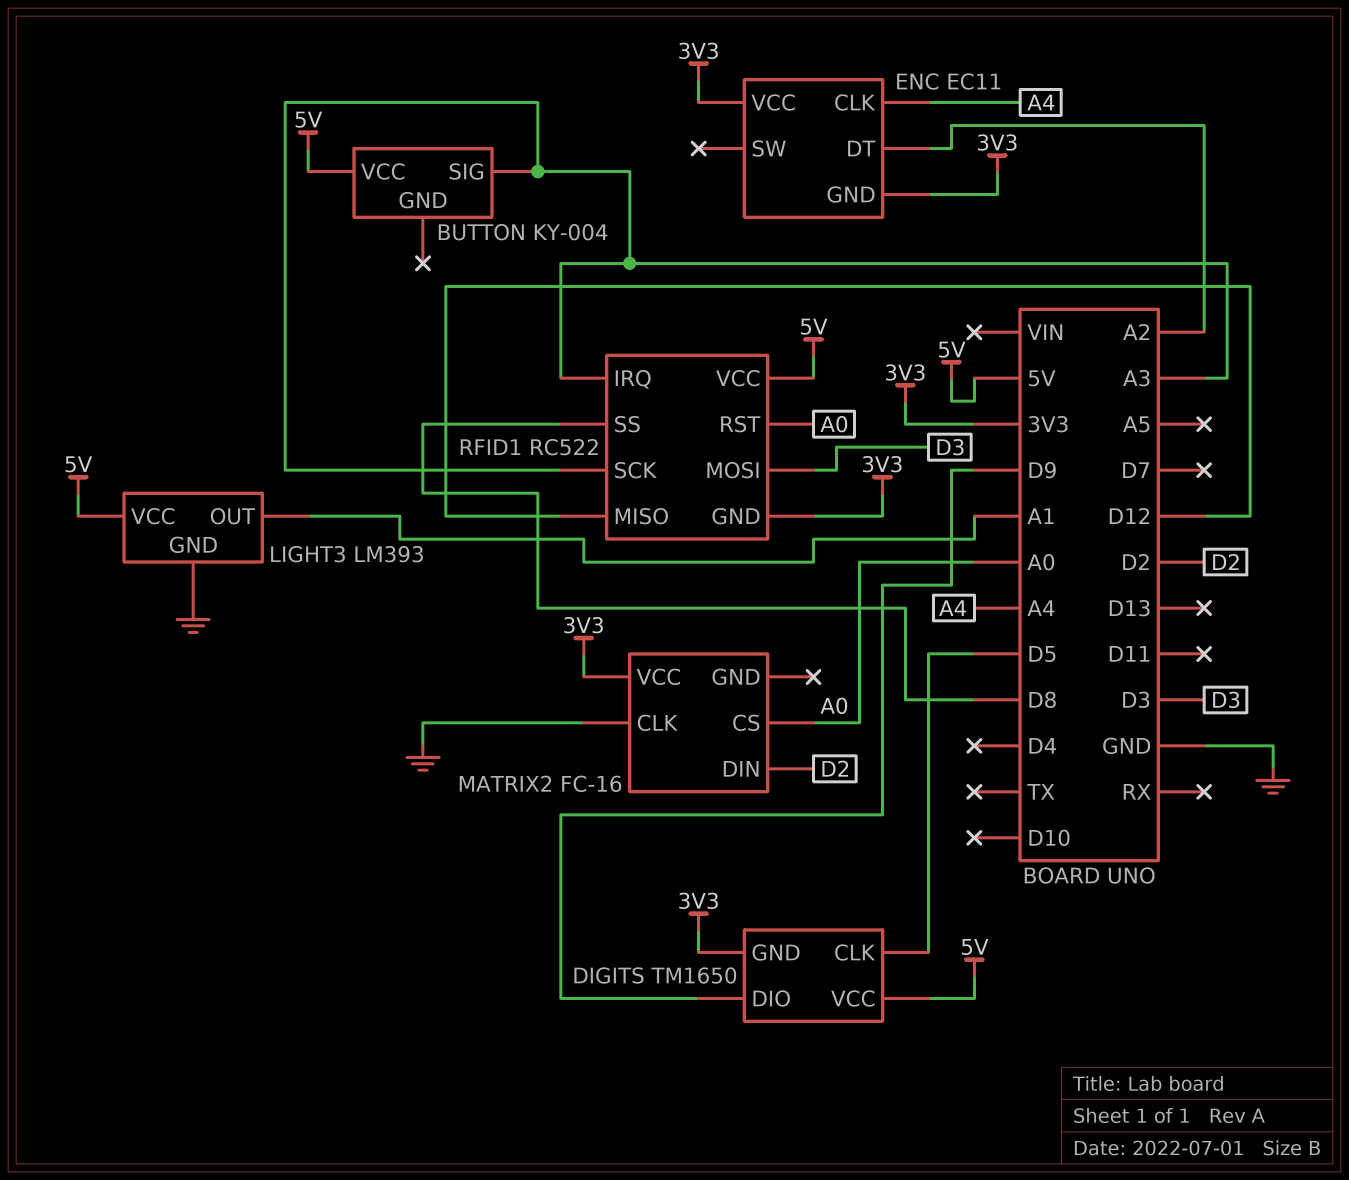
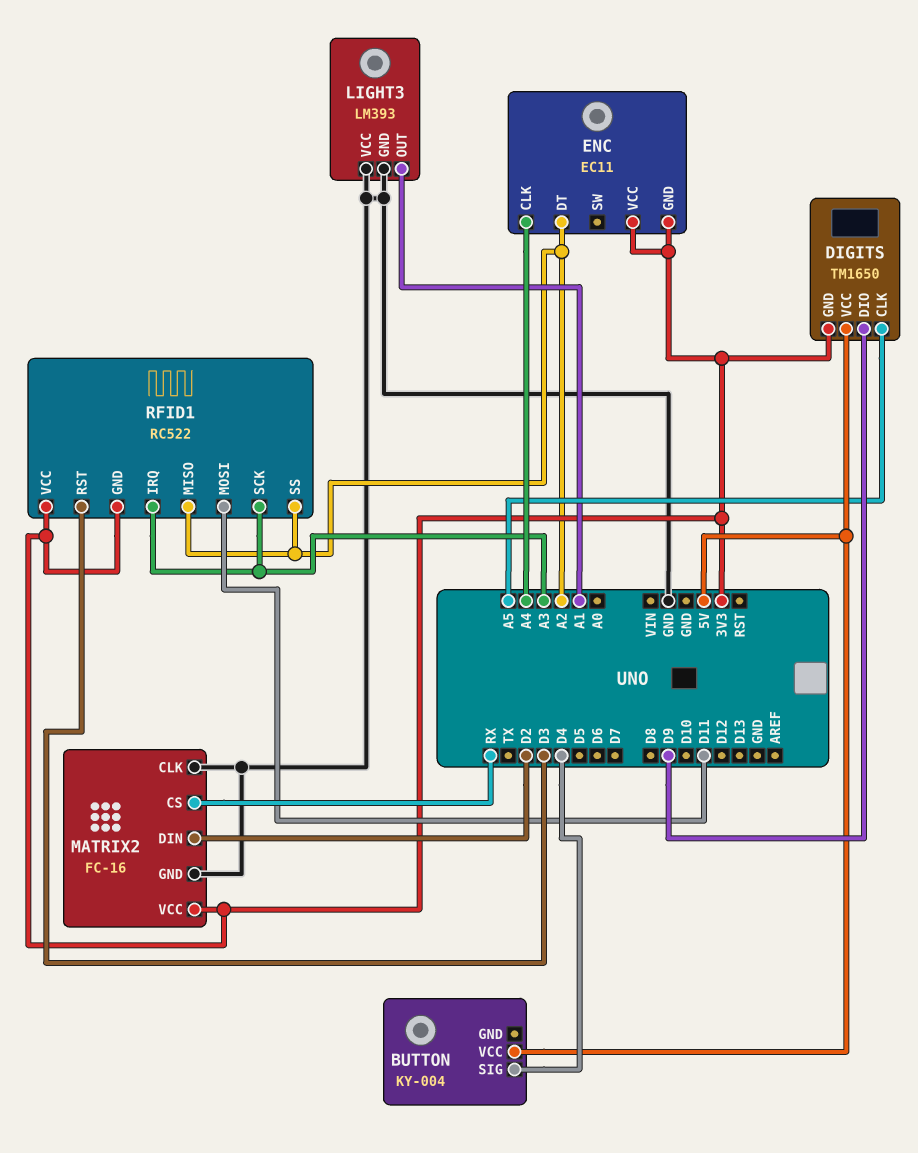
BUTTON pin SIG: A3 -> D4
DIGITS pin CLK: D5 -> A5
LIGHT3 pin VCC: 5V -> GND
MATRIX2 pin CS: A0 -> RX
MATRIX2 pin GND: none -> GND
RFID1 pin MISO: D12 -> A2
RFID1 pin MOSI: D3 -> D11
RFID1 pin RST: A0 -> D3
RFID1 pin SS: D8 -> A2
RFID1 pin VCC: 5V -> 3V3

